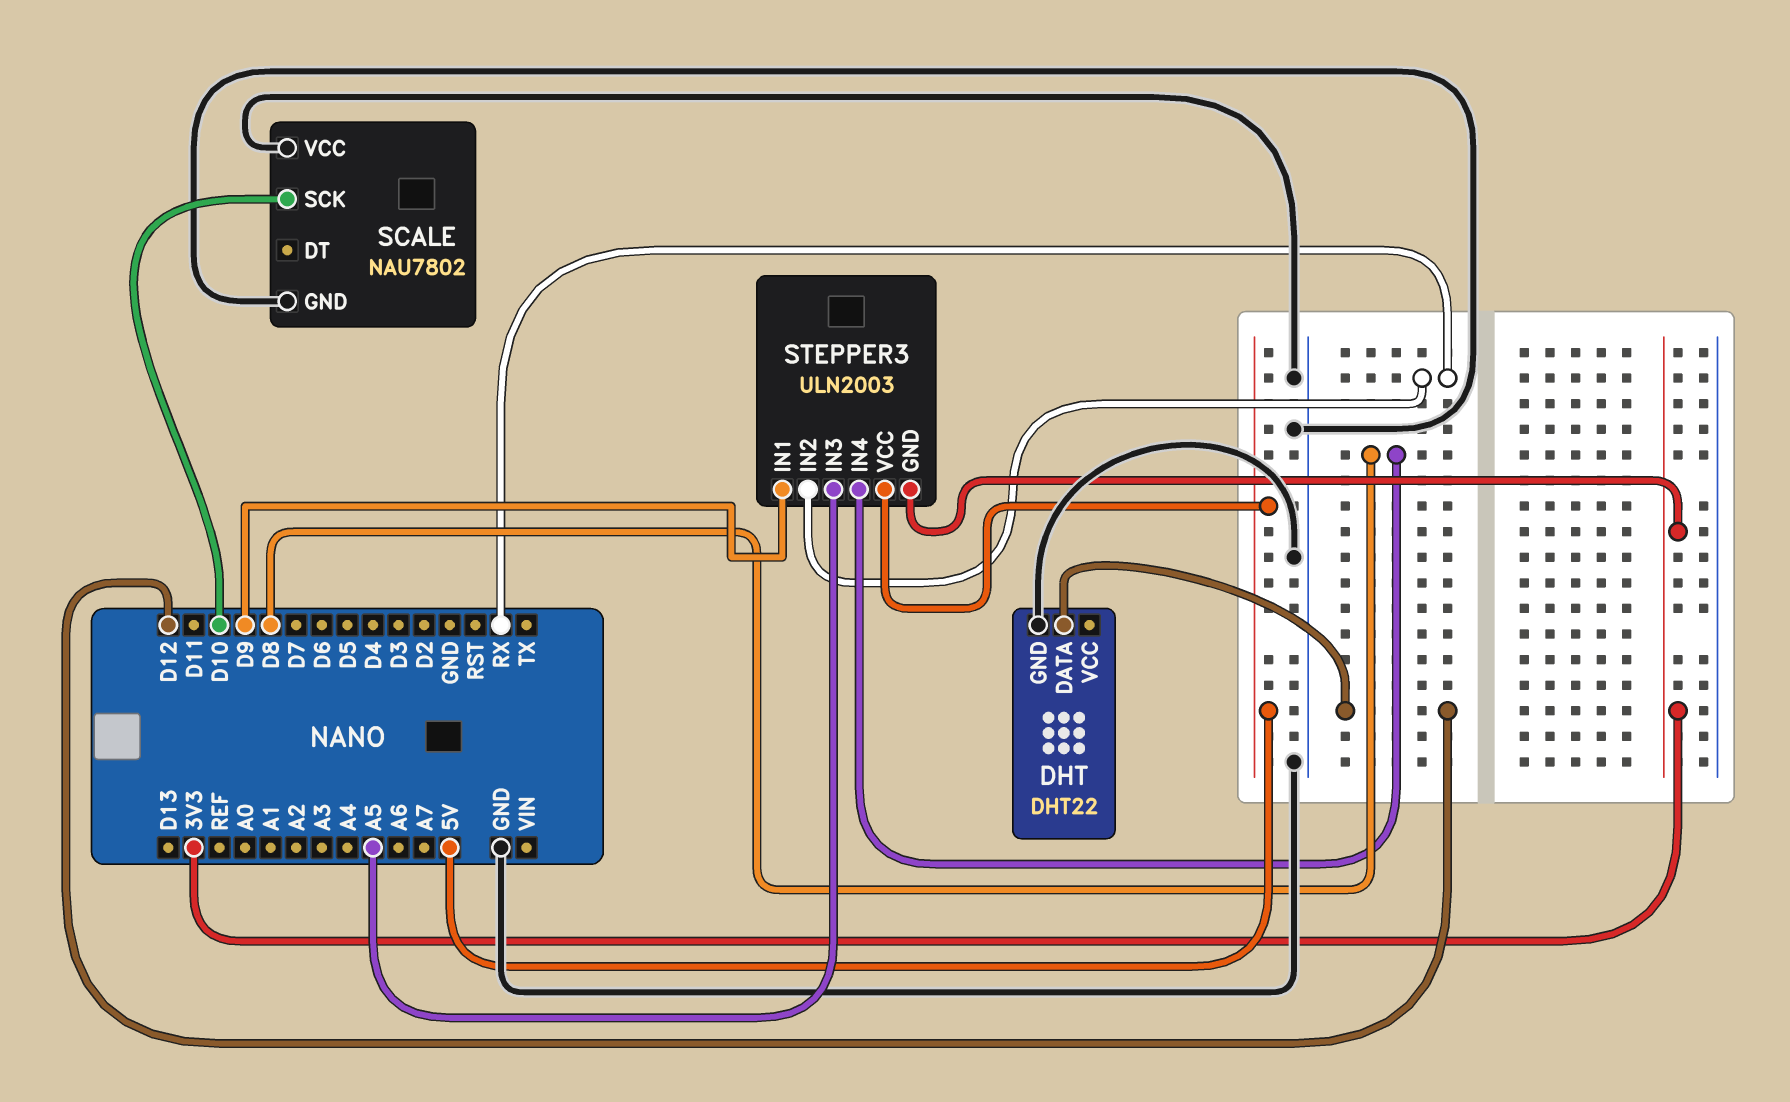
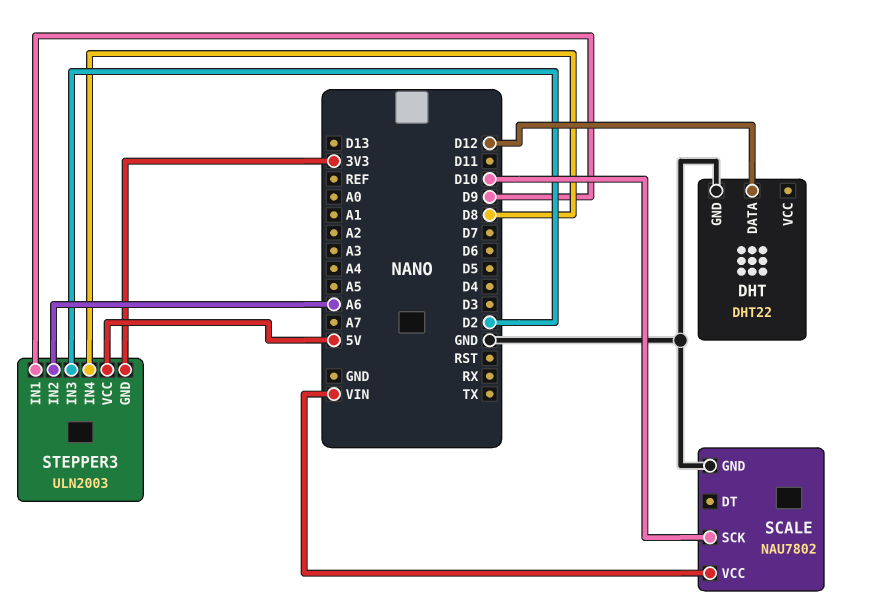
SCALE pin VCC: GND -> VIN
STEPPER3 pin IN2: RX -> A6
STEPPER3 pin IN3: A5 -> D2

